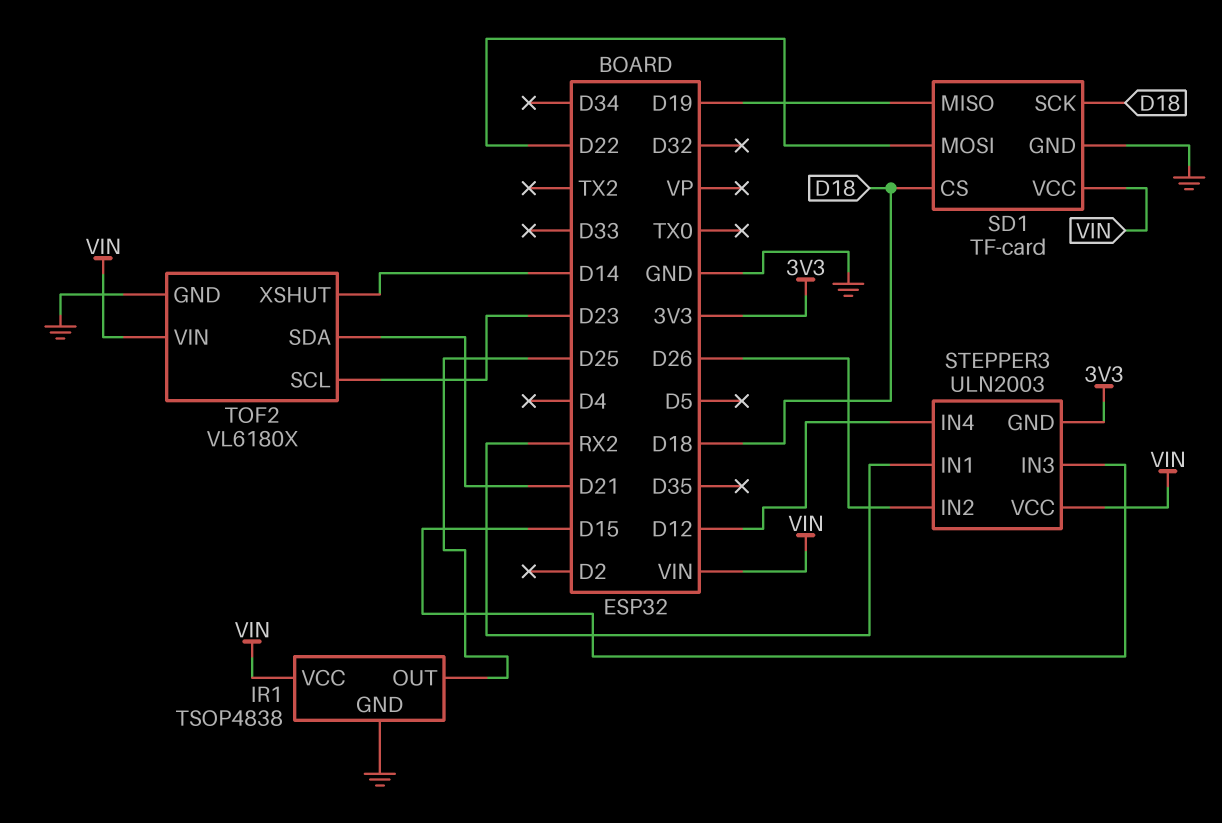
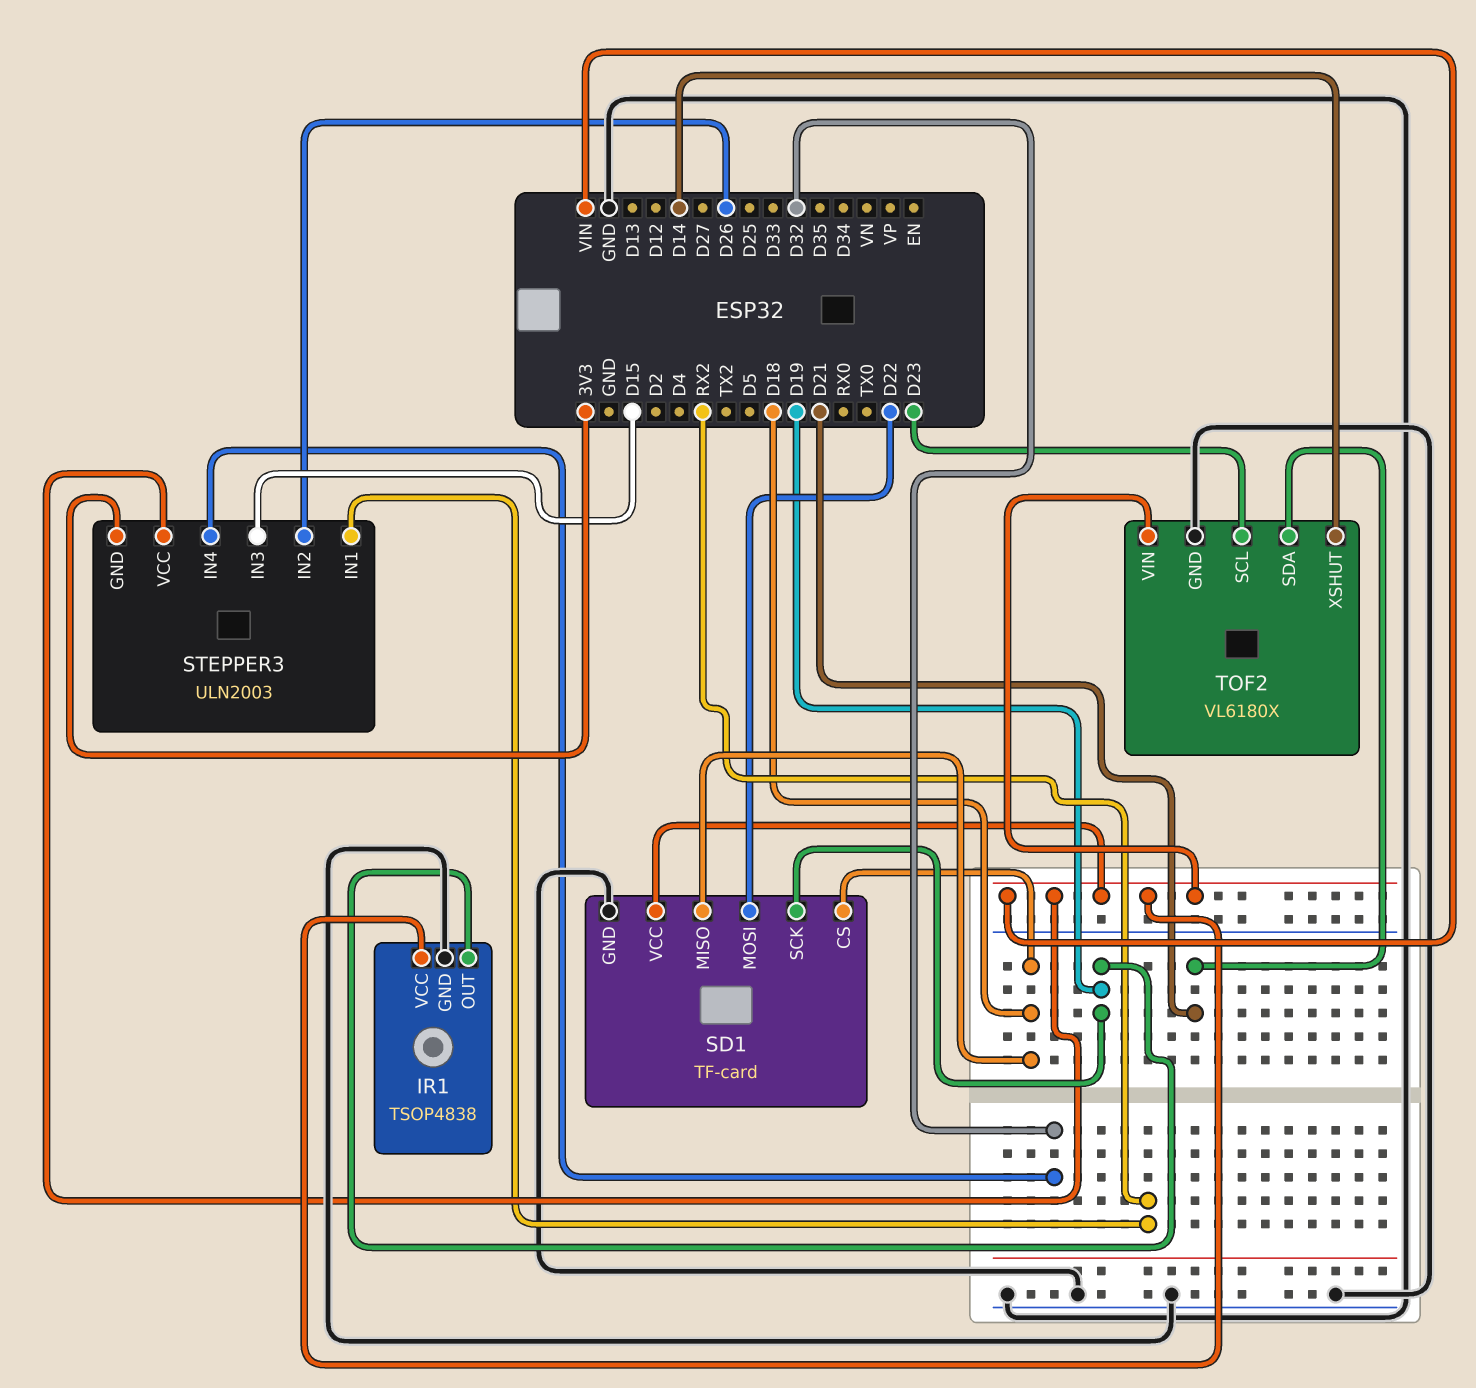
IR1 pin OUT: D25 -> D19
SD1 pin MISO: D19 -> D18
SD1 pin SCK: D18 -> D19
STEPPER3 pin IN4: D12 -> D32

